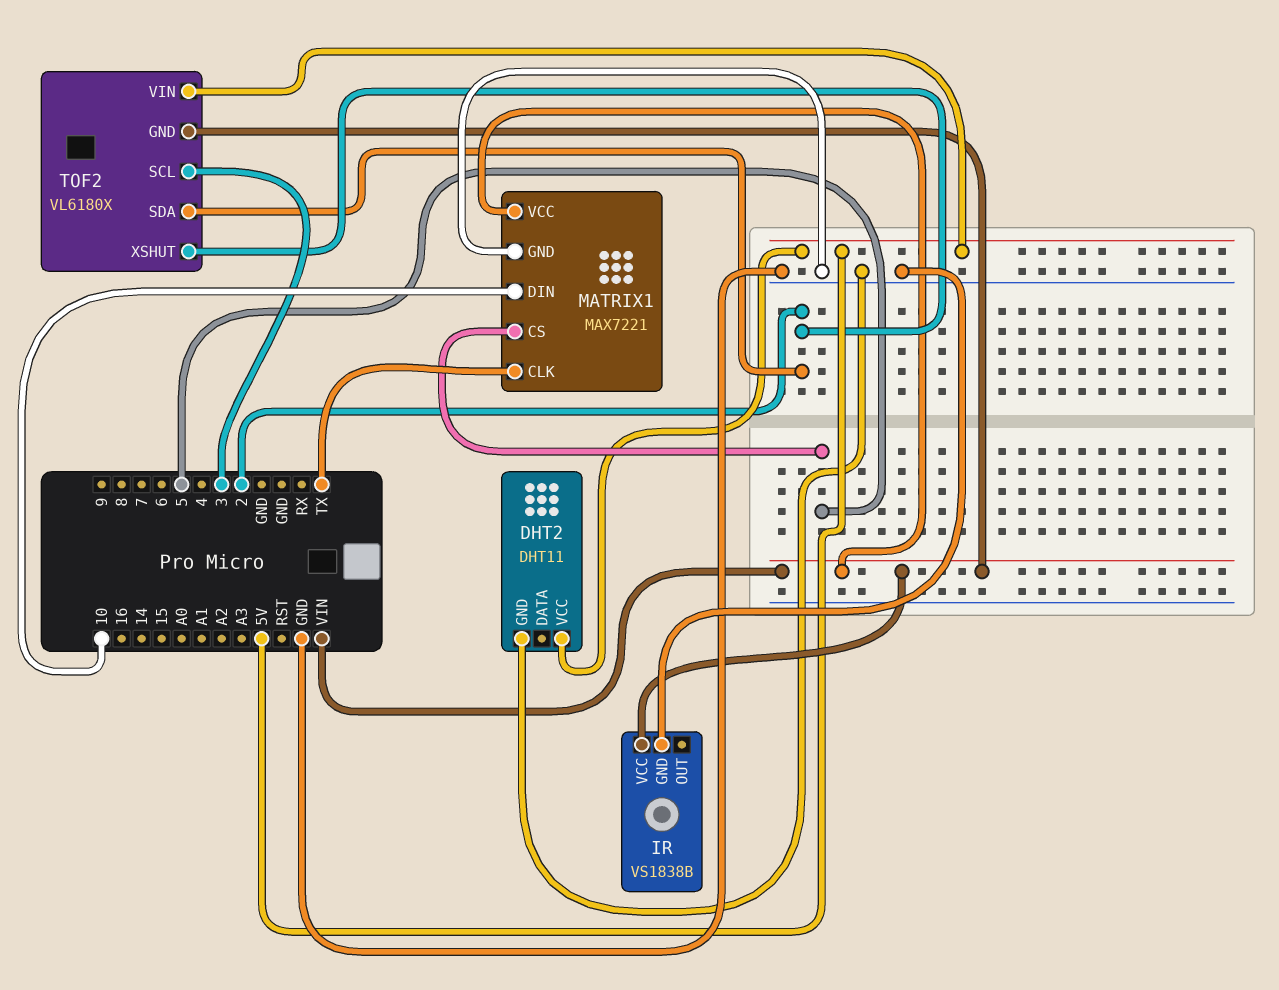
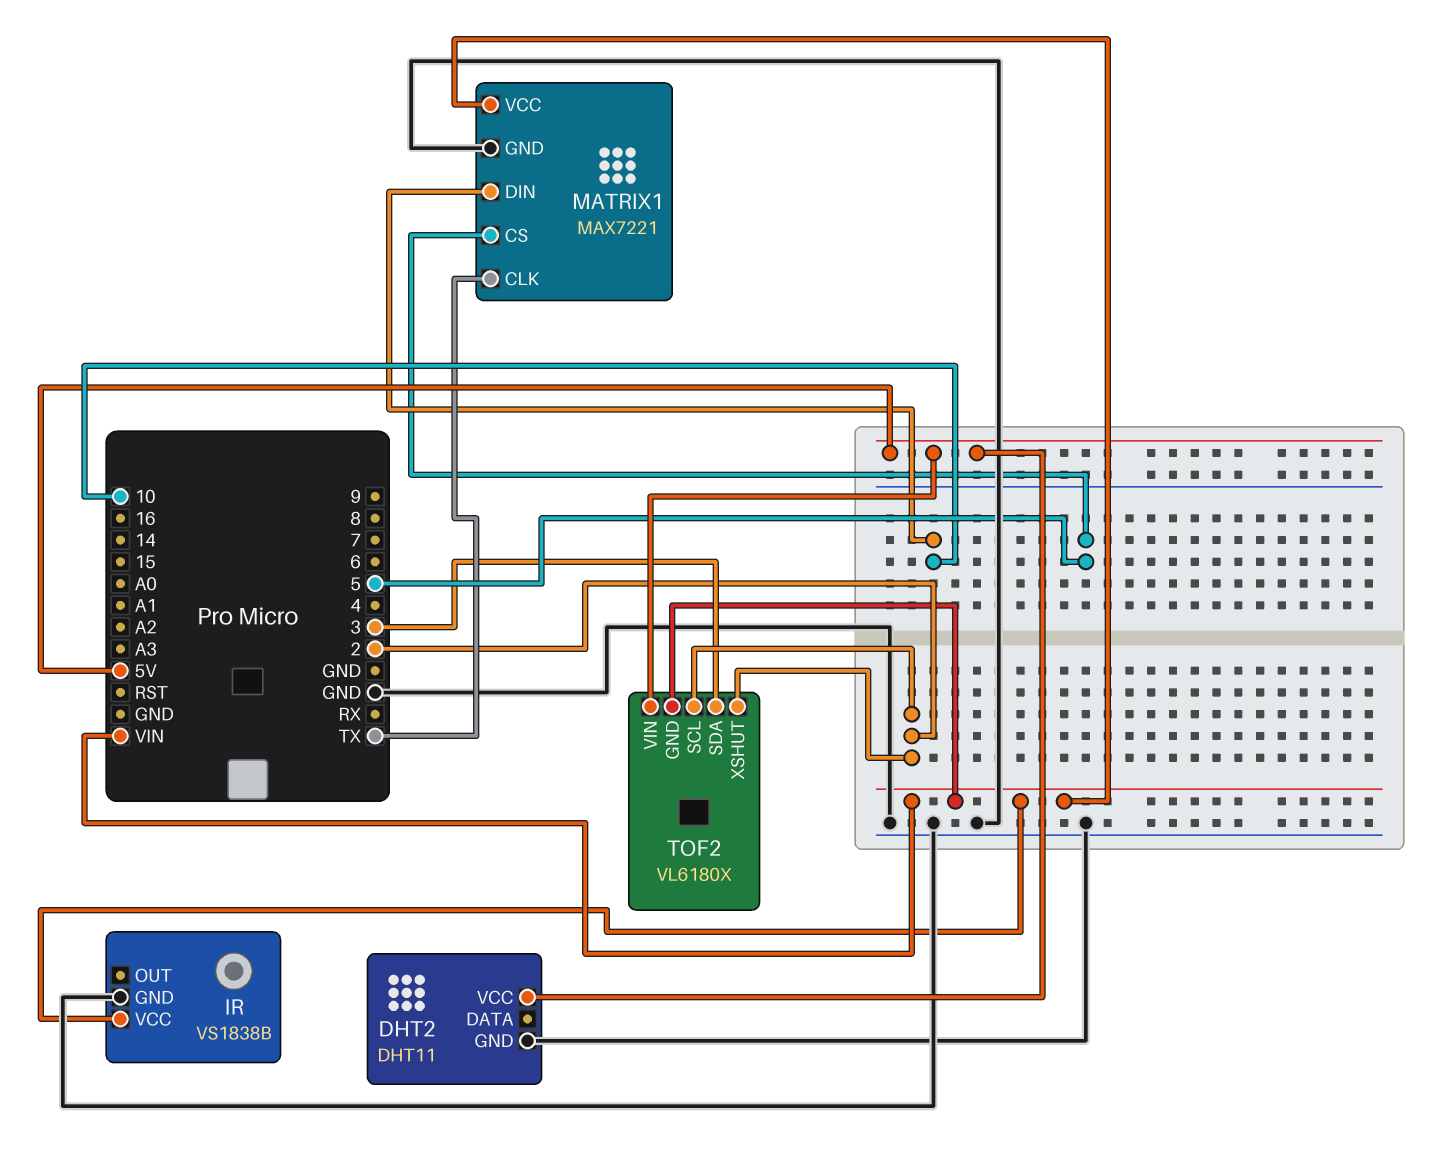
TOF2 pin SCL: 3 -> 2
TOF2 pin SDA: 2 -> 3

